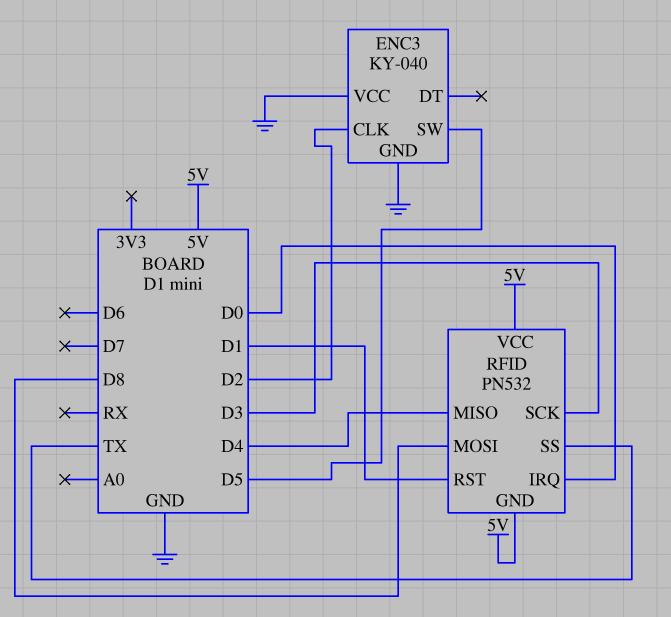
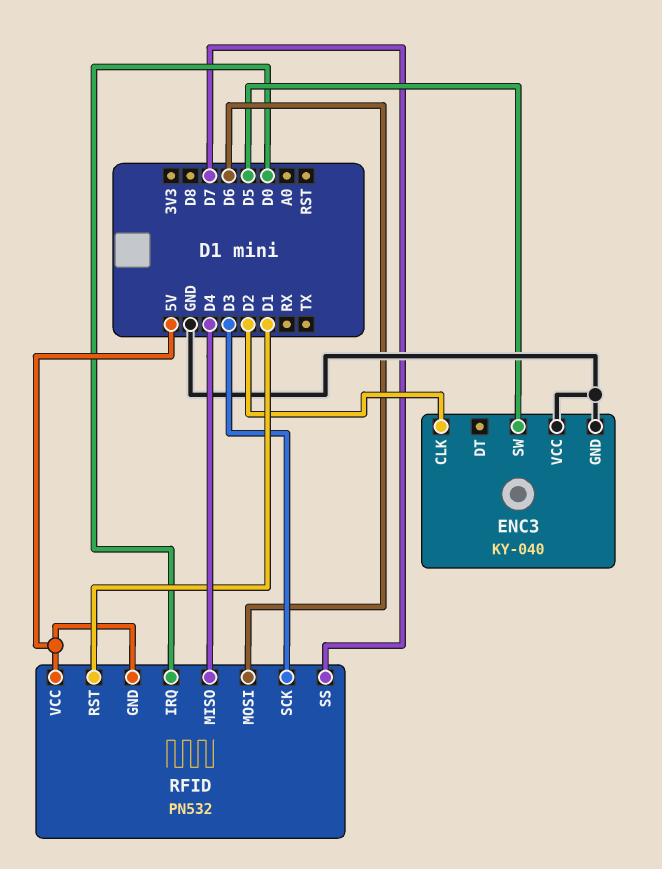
RFID pin MOSI: D8 -> D6
RFID pin SS: TX -> D7

